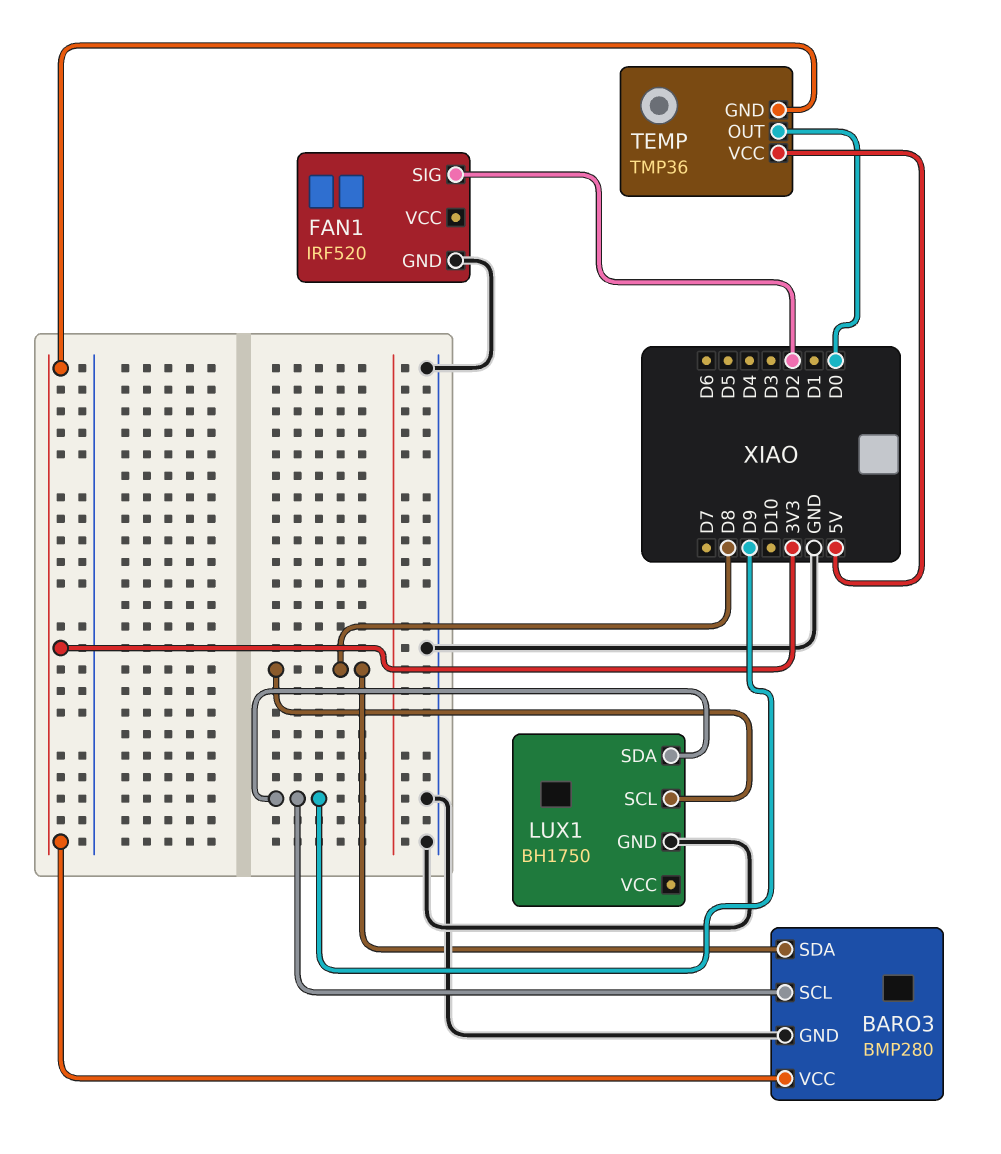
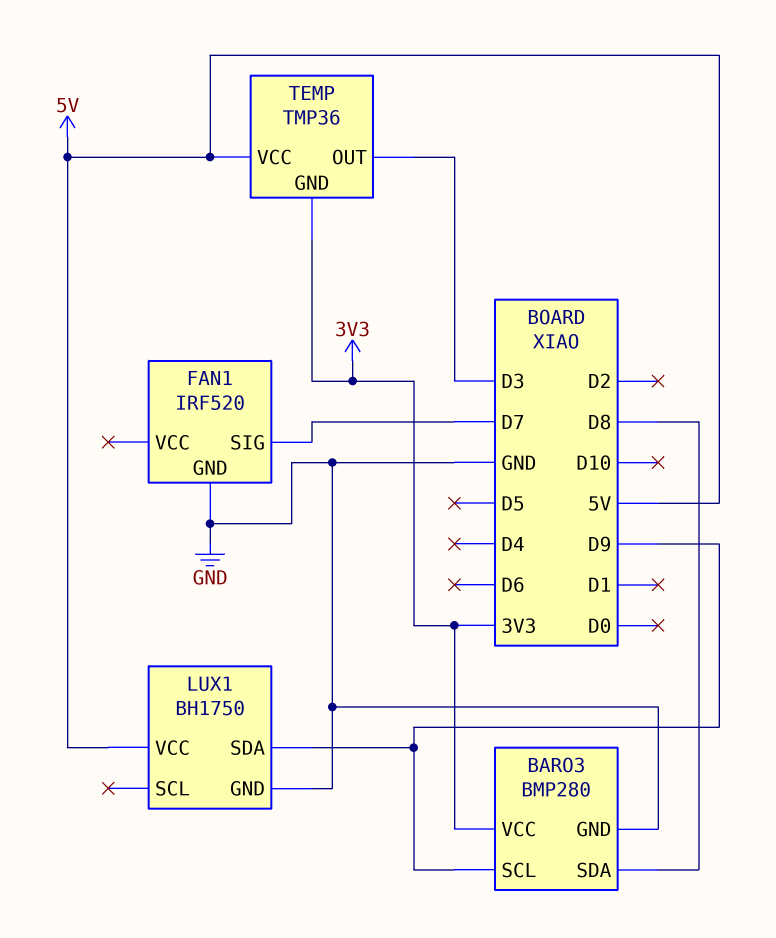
FAN1 pin SIG: D2 -> D7
LUX1 pin SCL: D8 -> none
LUX1 pin VCC: none -> 5V
TEMP pin OUT: D0 -> D3

